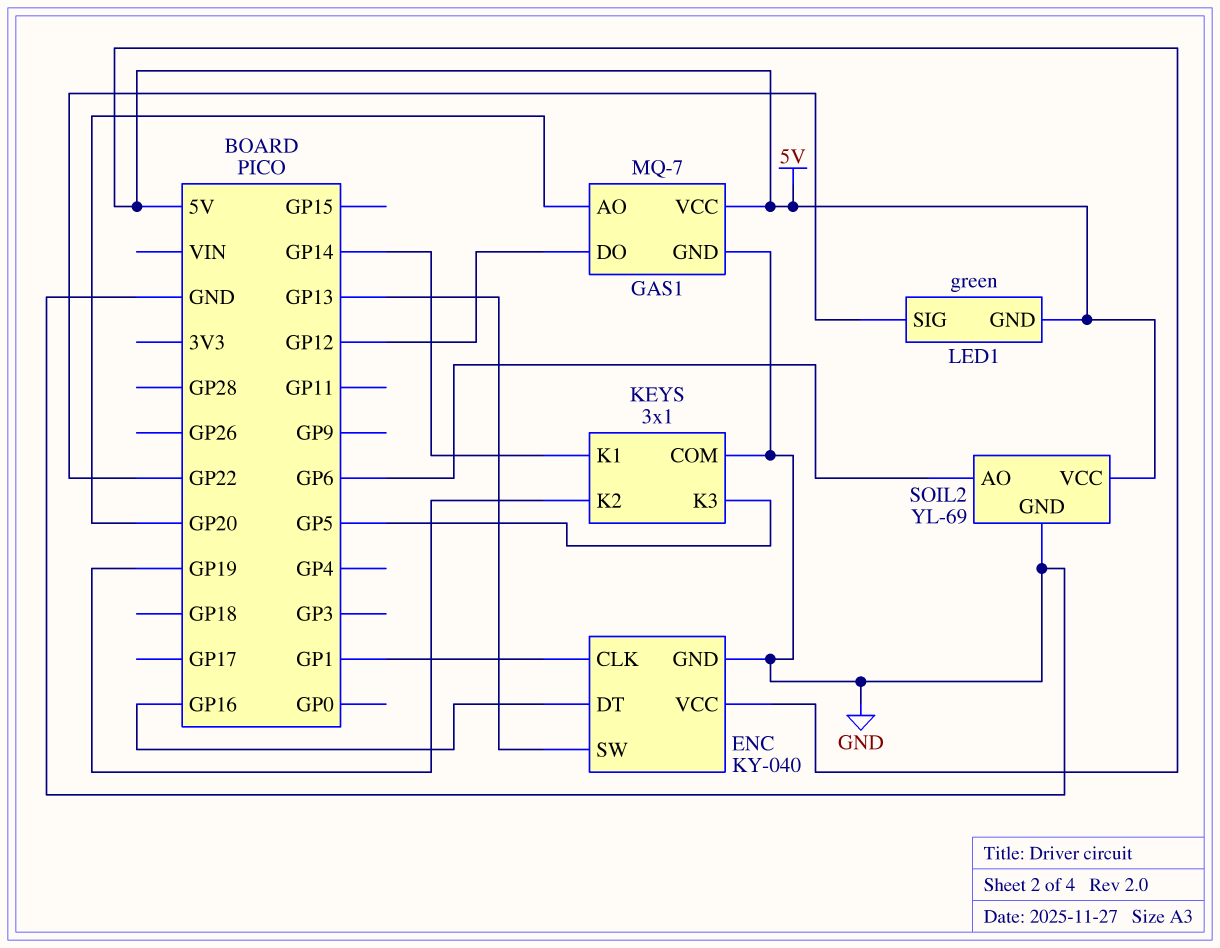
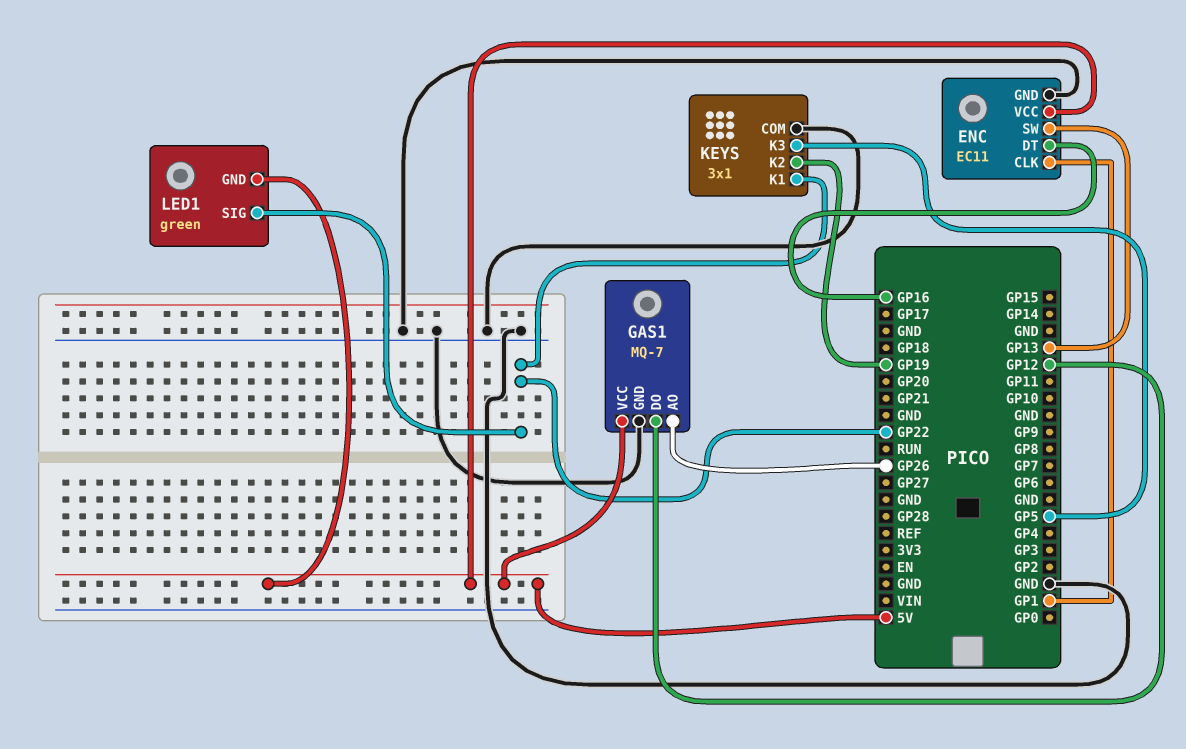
ENC: KY-040 -> EC11
GAS1 pin AO: GP20 -> GP26
KEYS pin K1: GP14 -> GP22
SOIL2: YL-69 -> none
SOIL2 pin AO: GP6 -> none
SOIL2 pin GND: GND -> none
SOIL2 pin VCC: 5V -> none

